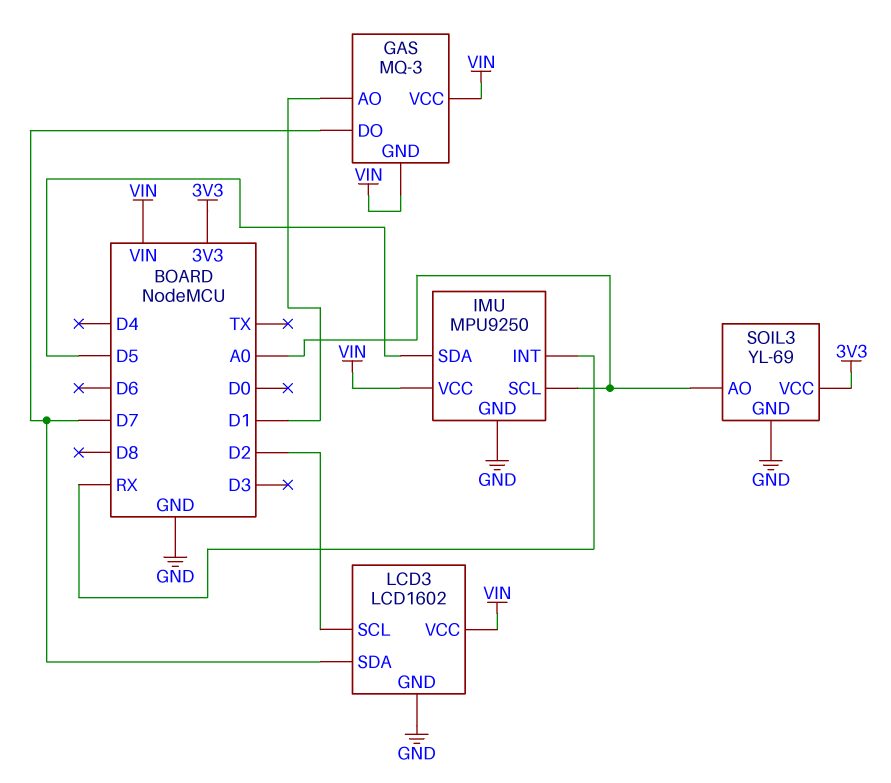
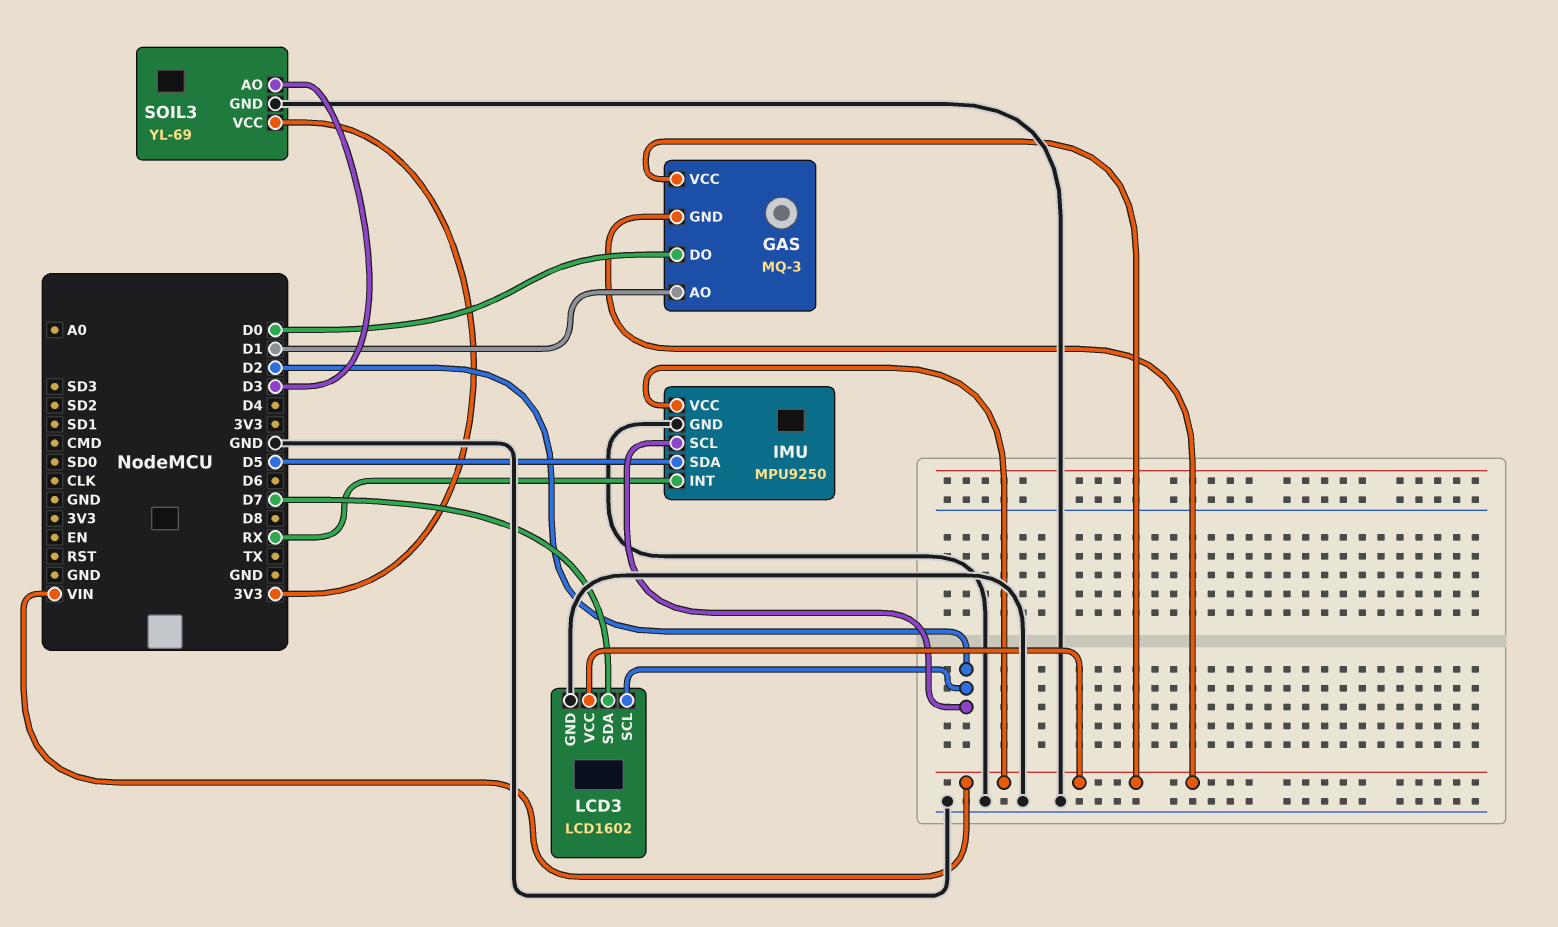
GAS pin DO: D7 -> D0
IMU pin SCL: A0 -> D2
SOIL3 pin AO: A0 -> D3

